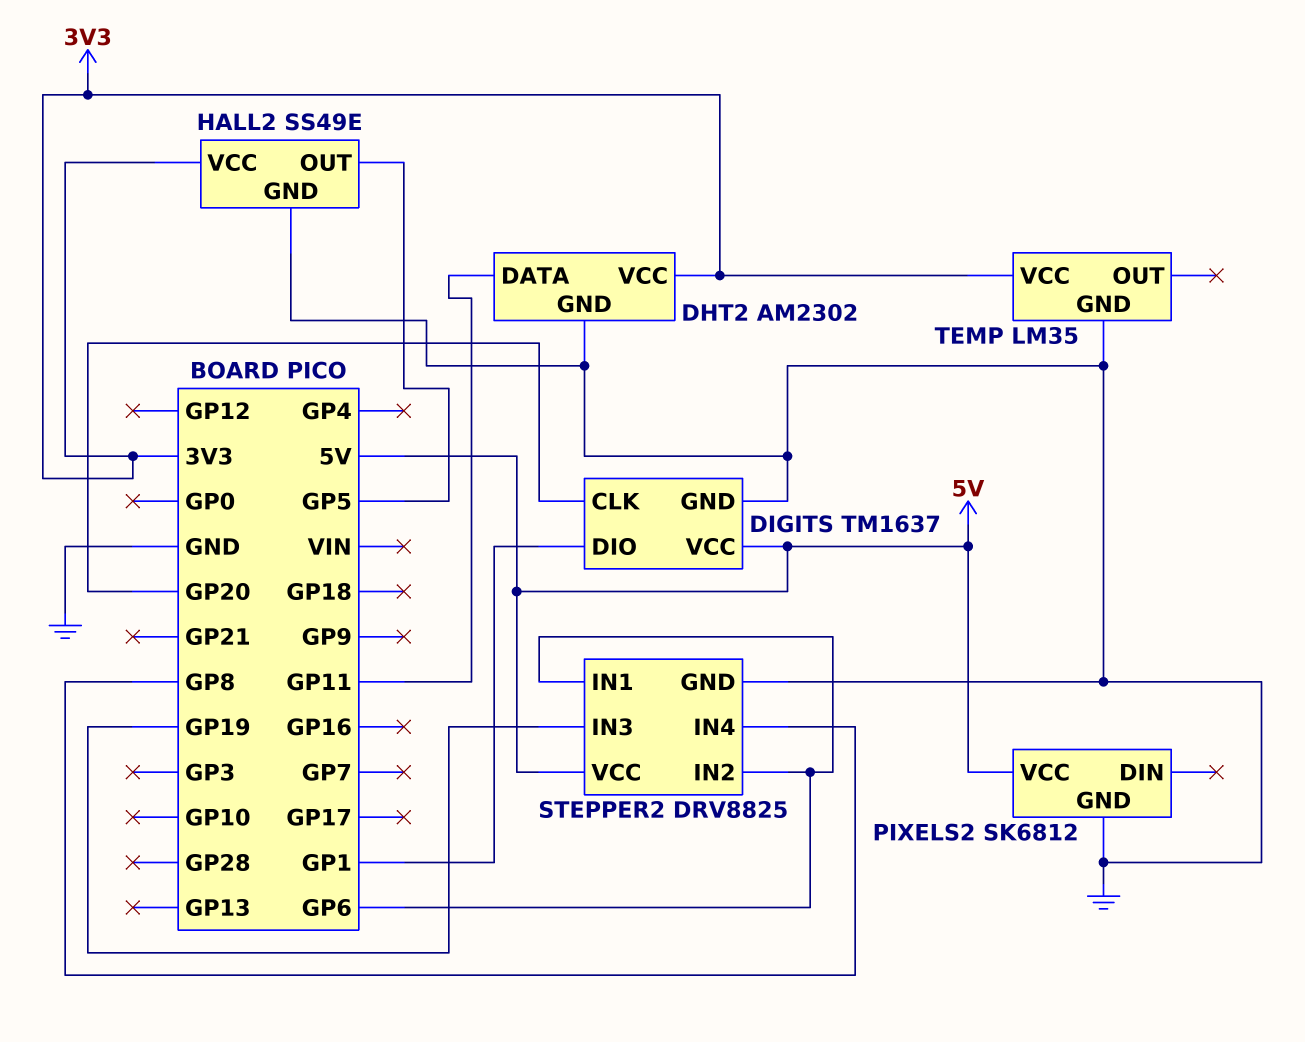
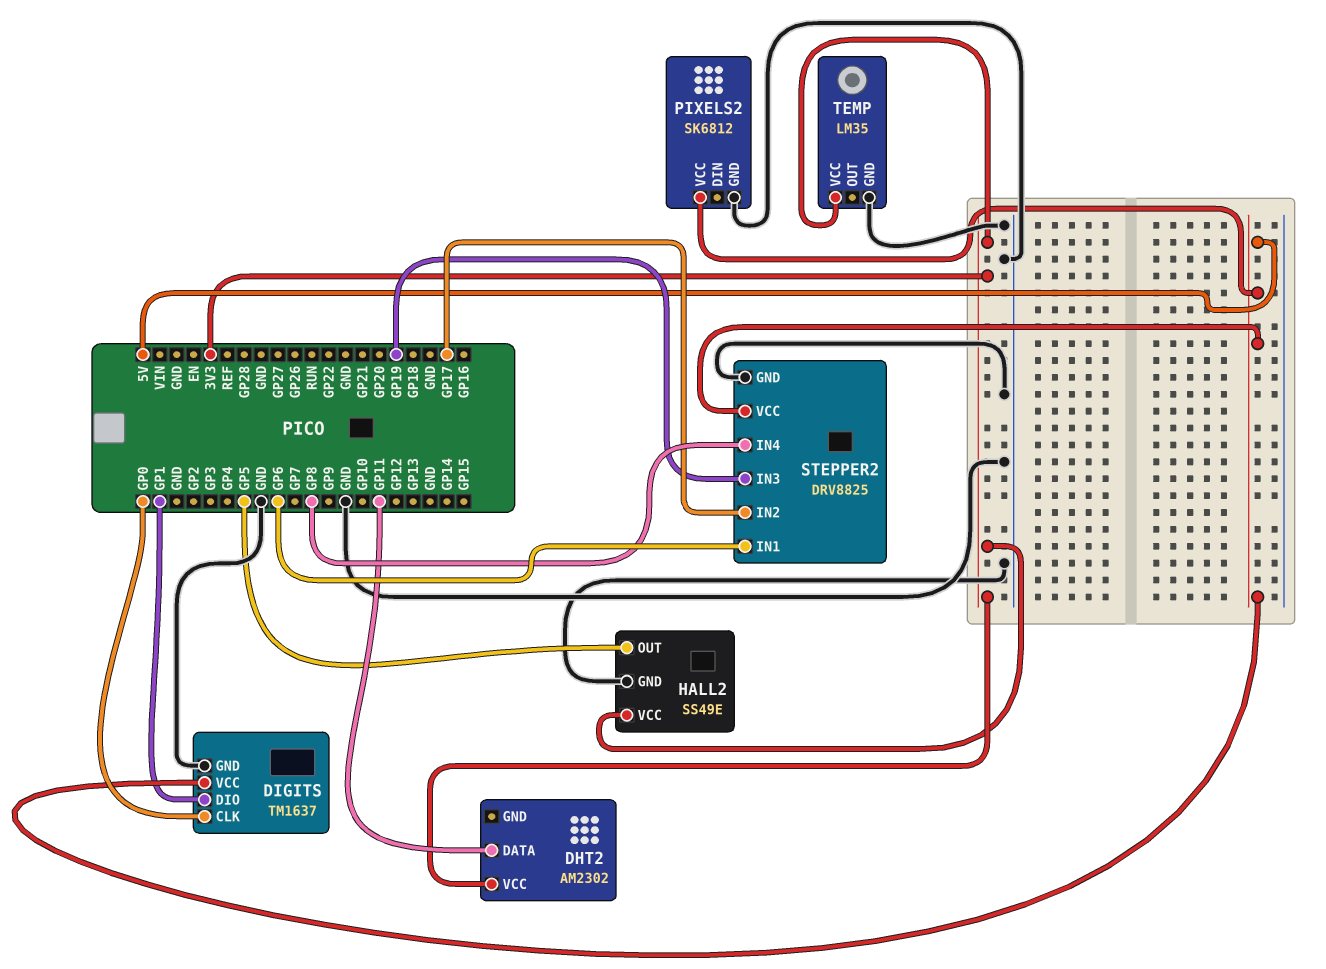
DHT2 pin GND: GND -> none
DIGITS pin CLK: GP20 -> GP0
STEPPER2 pin IN2: GP6 -> GP17

